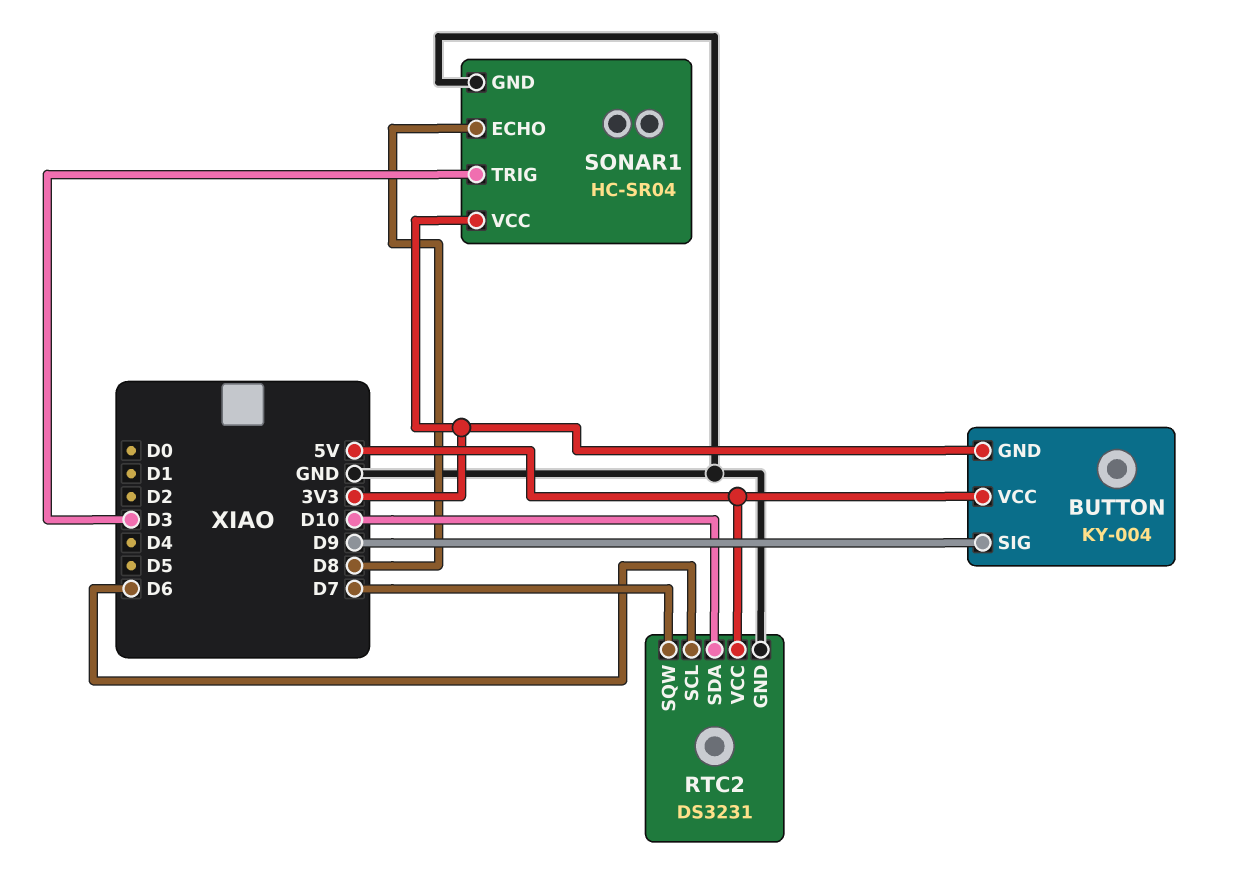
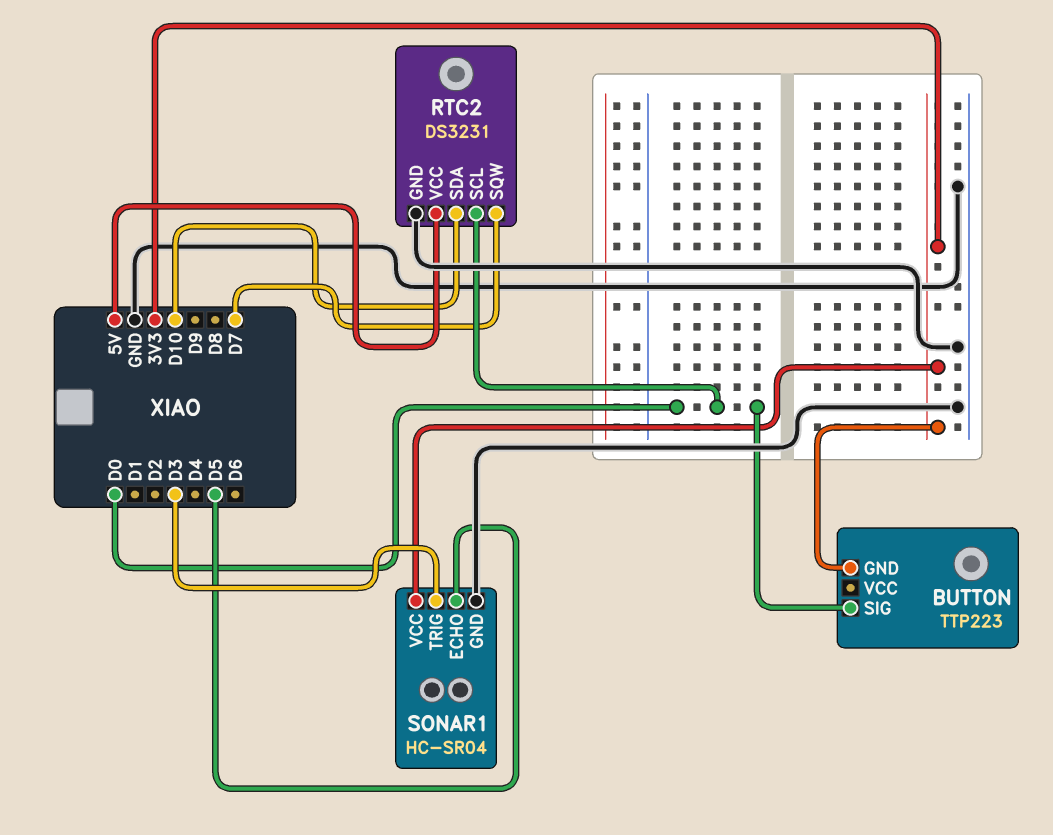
BUTTON: KY-004 -> TTP223
BUTTON pin SIG: D9 -> D0
BUTTON pin VCC: 5V -> none
RTC2 pin SCL: D6 -> D0
SONAR1 pin ECHO: D8 -> D5

